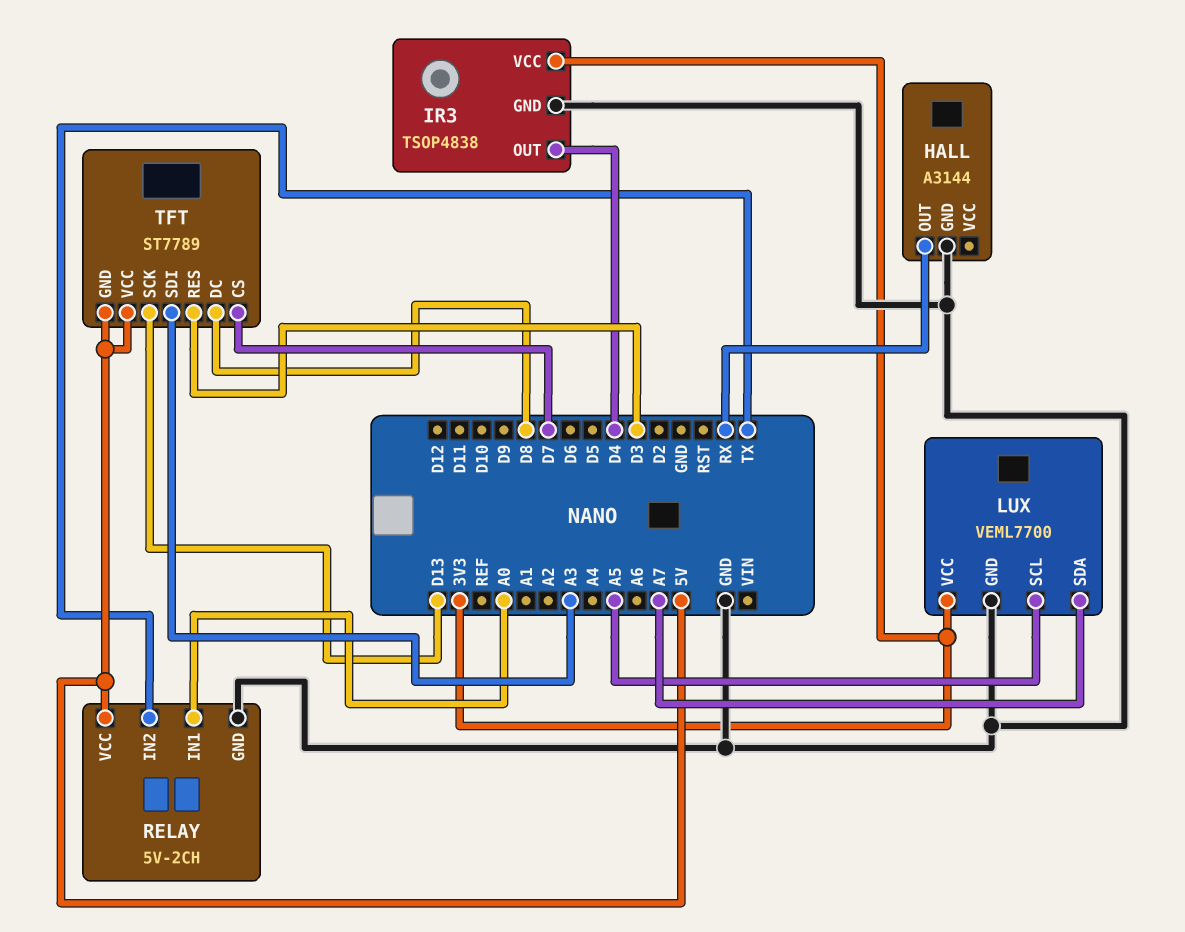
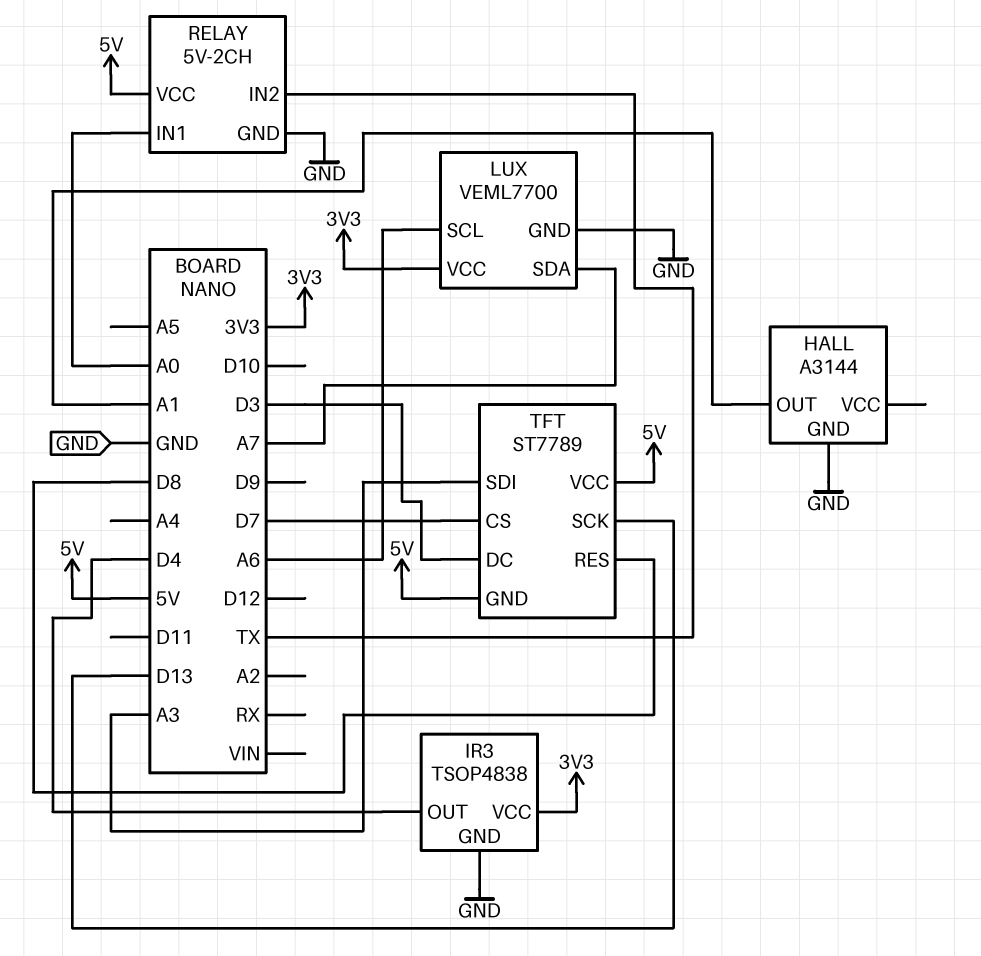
HALL pin OUT: RX -> A1
LUX pin SCL: A5 -> A6
TFT pin DC: D8 -> D3
TFT pin RES: D3 -> D8

